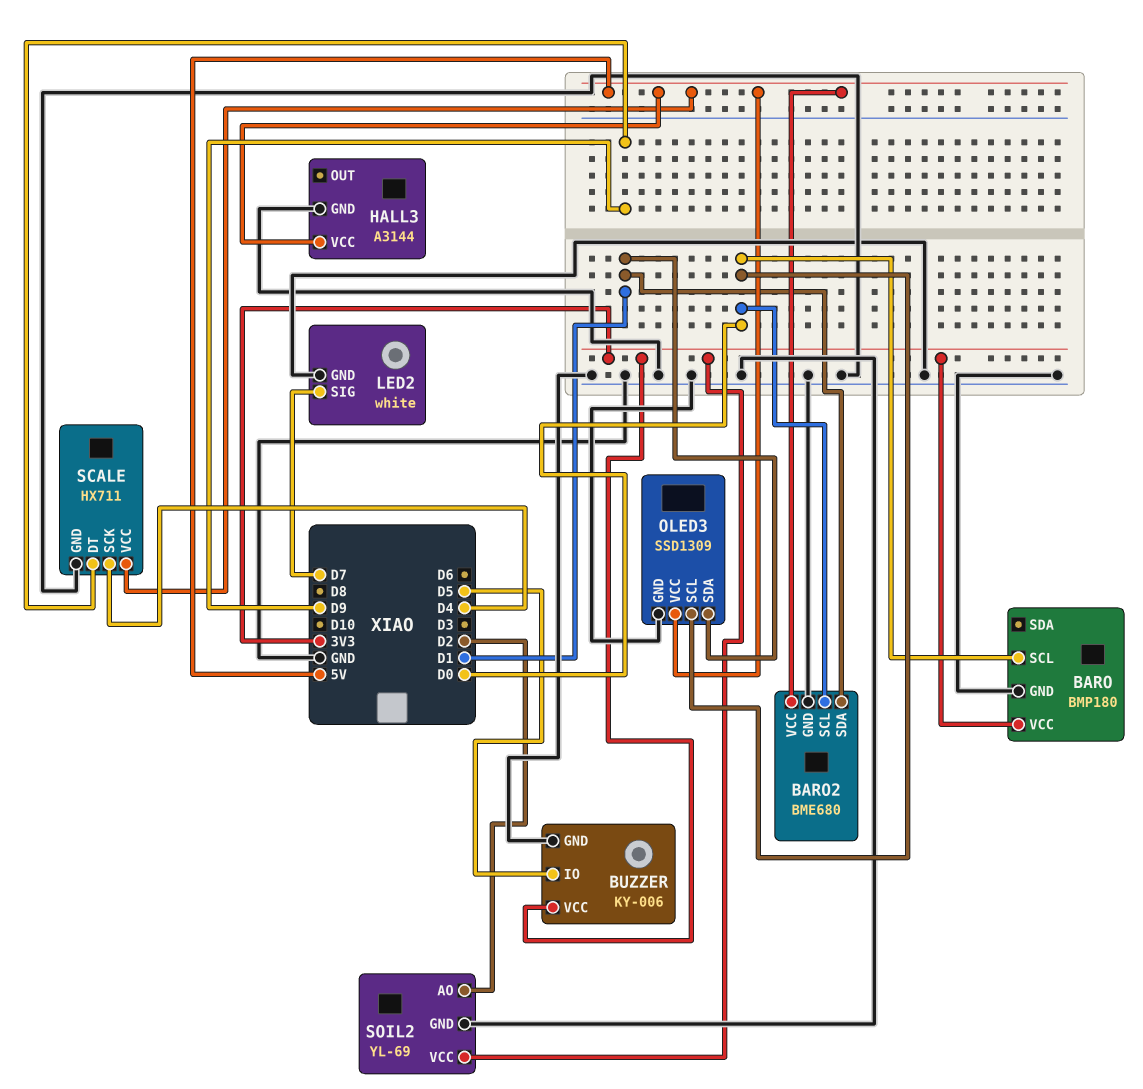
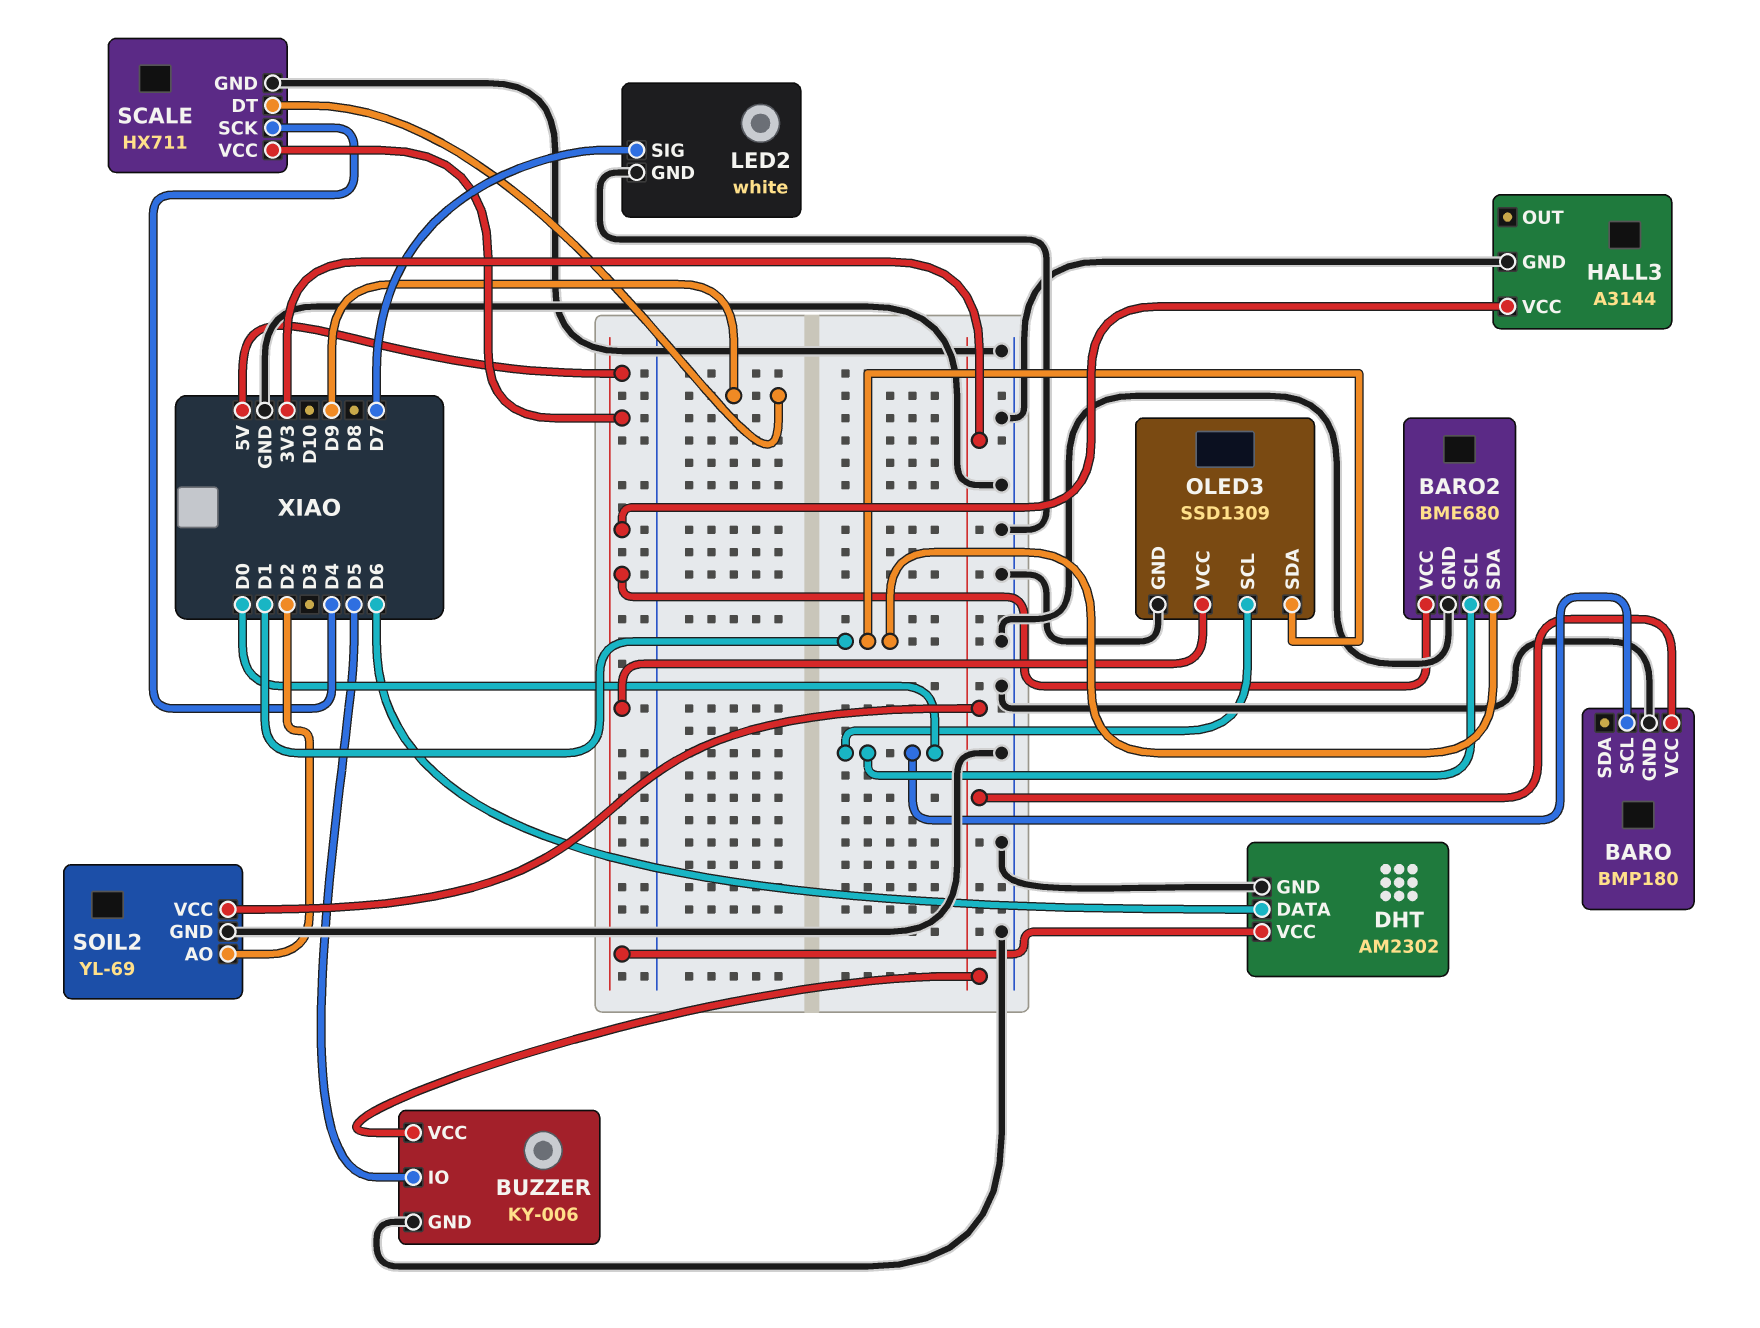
DHT: none -> AM2302
DHT pin DATA: none -> D6
DHT pin GND: none -> GND
DHT pin VCC: none -> 5V

